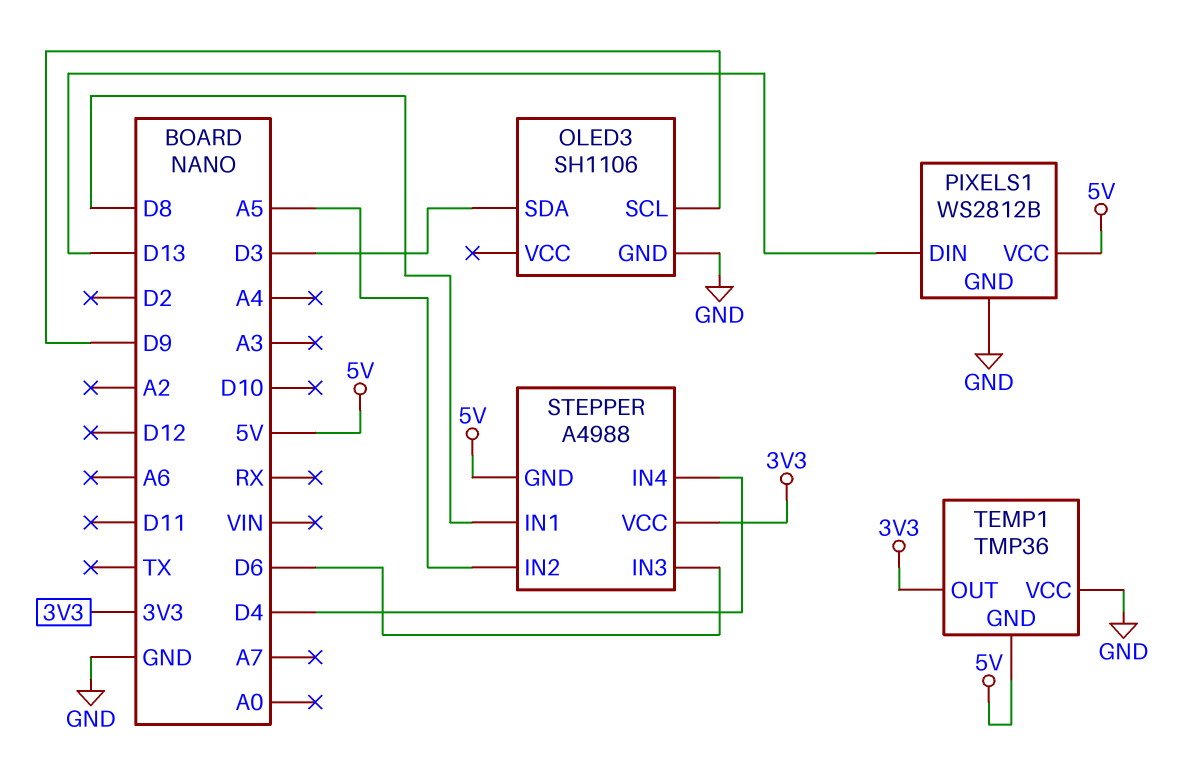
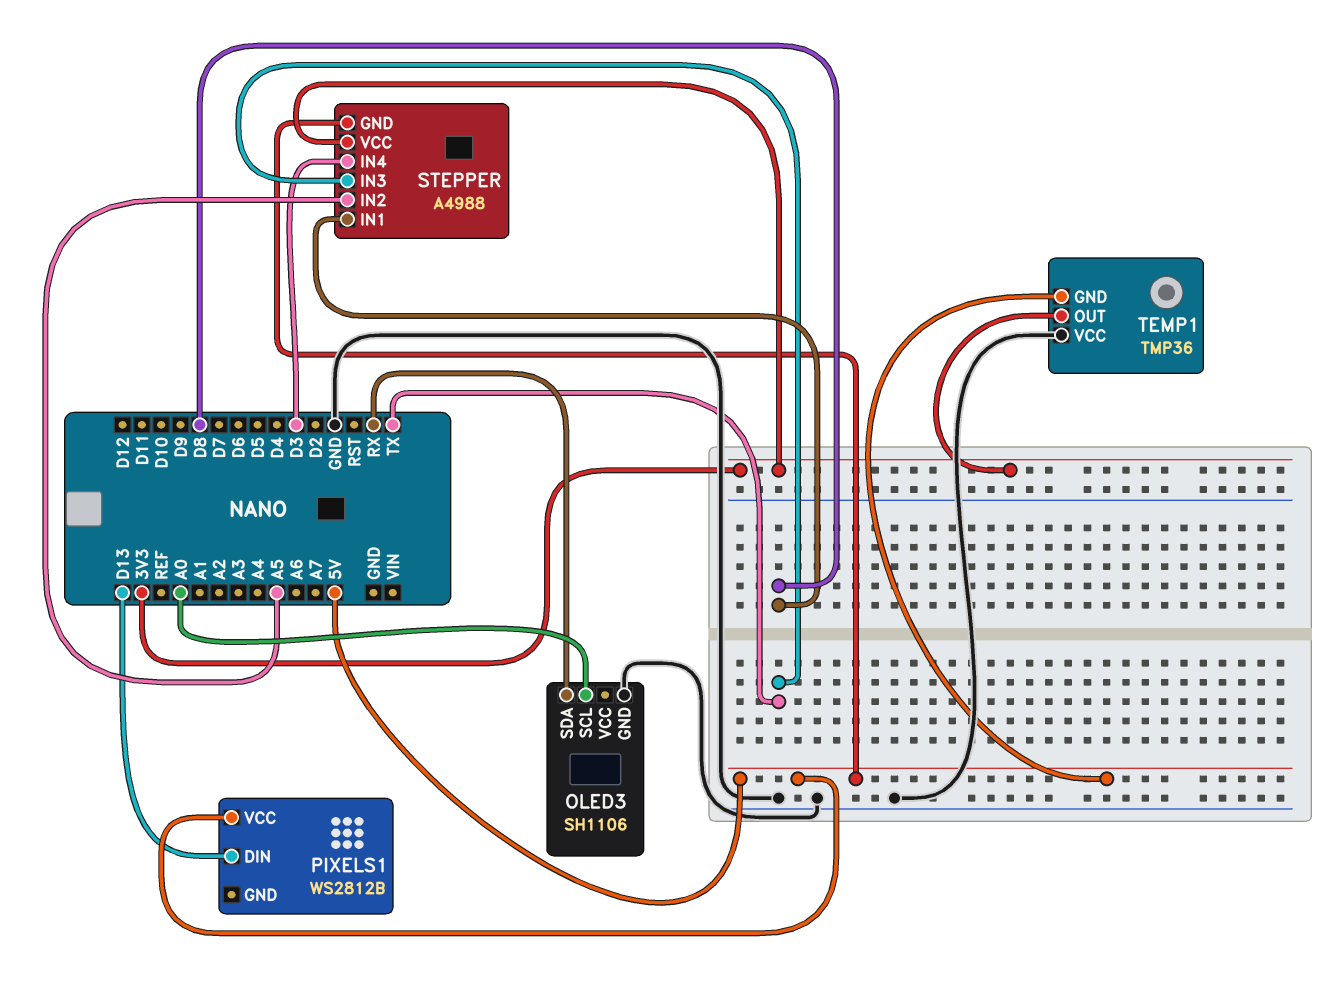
OLED3 pin SCL: D9 -> A0
OLED3 pin SDA: D3 -> RX
PIXELS1 pin GND: GND -> none
STEPPER pin IN3: D6 -> TX
STEPPER pin IN4: D4 -> D3

